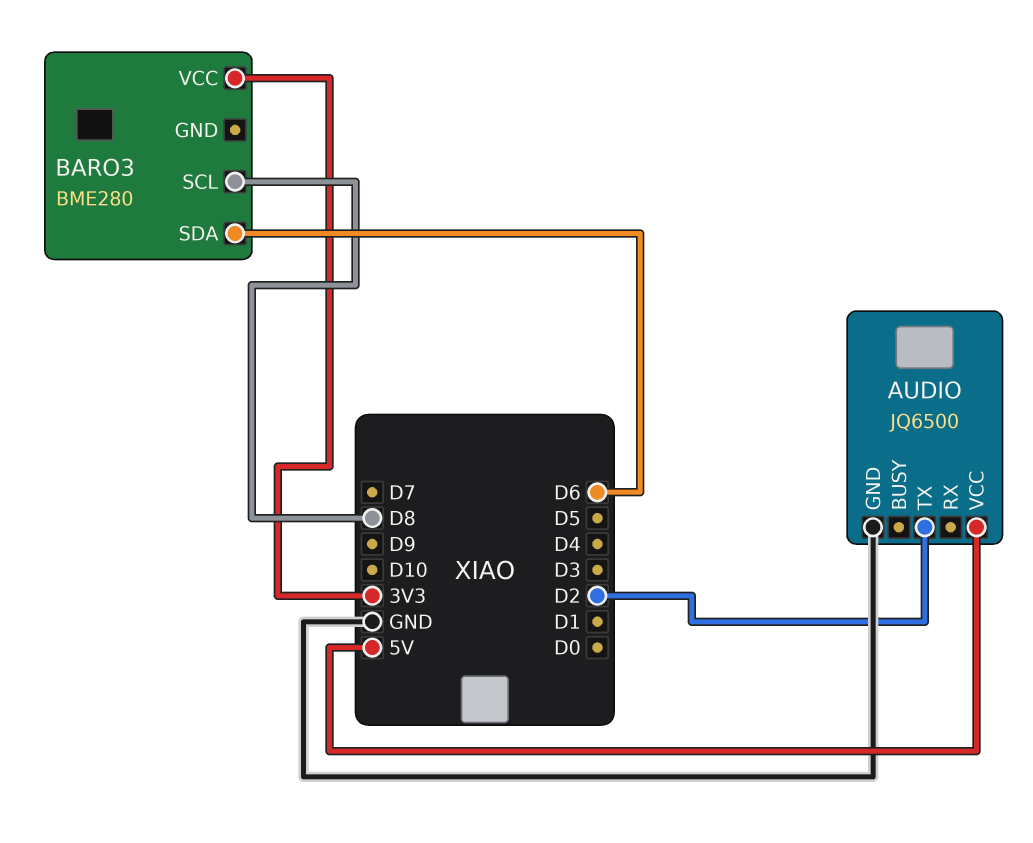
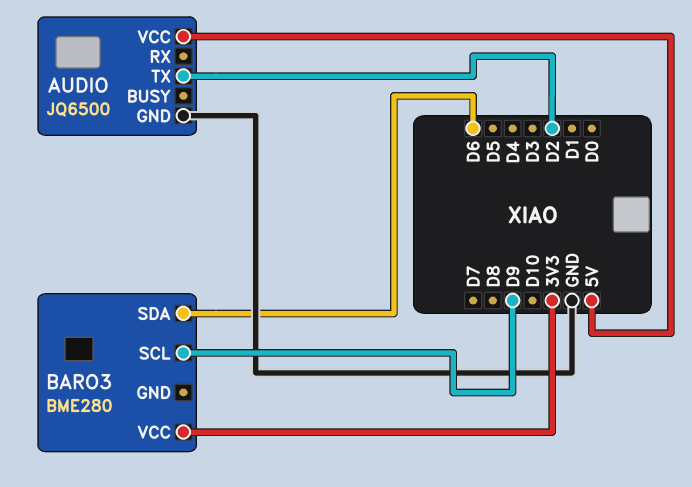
BARO3 pin SCL: D8 -> D9

